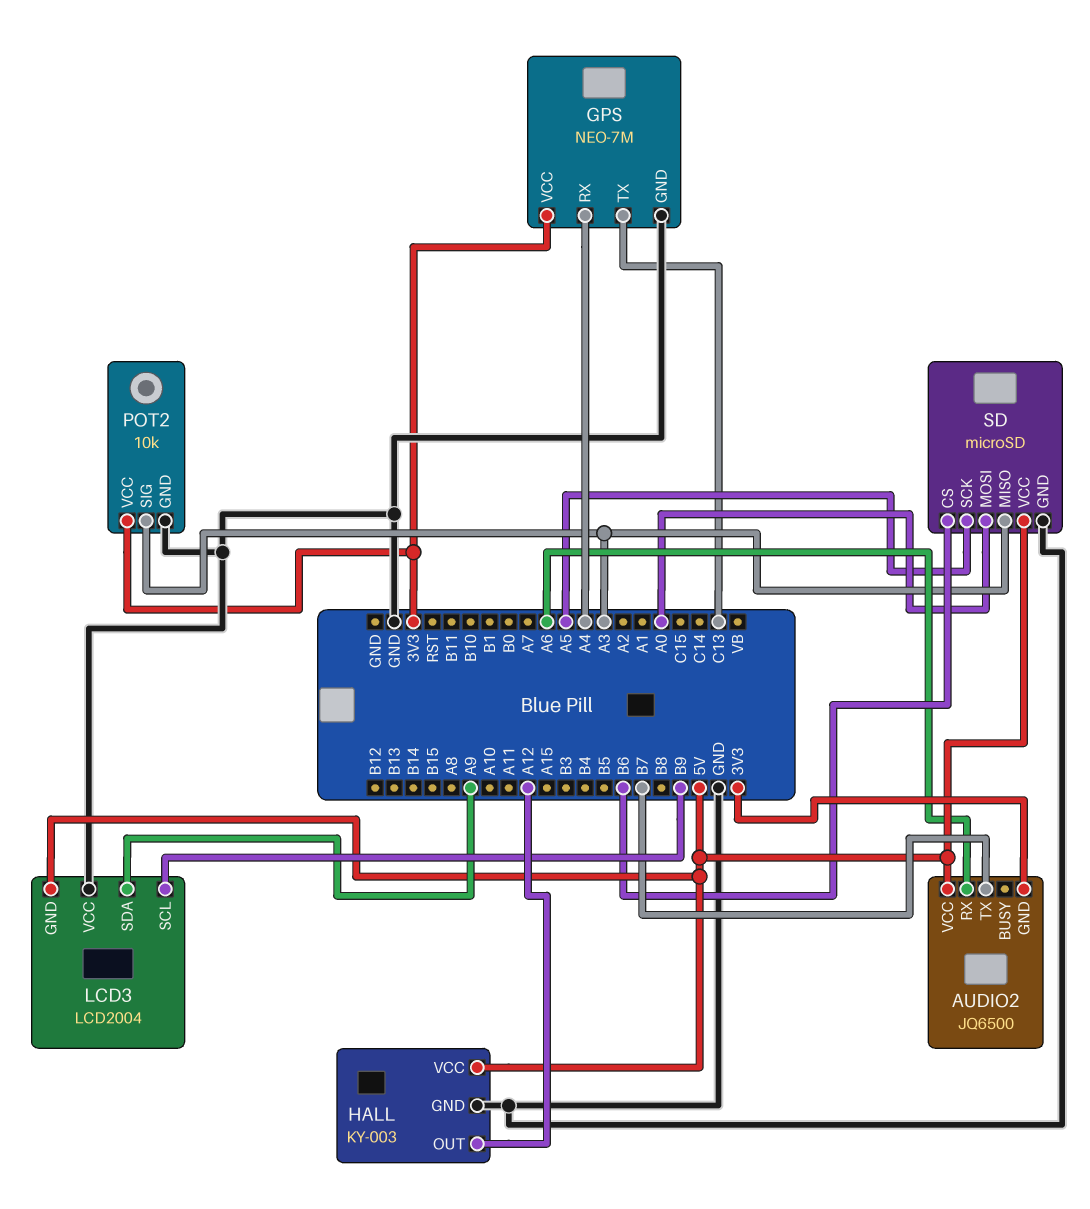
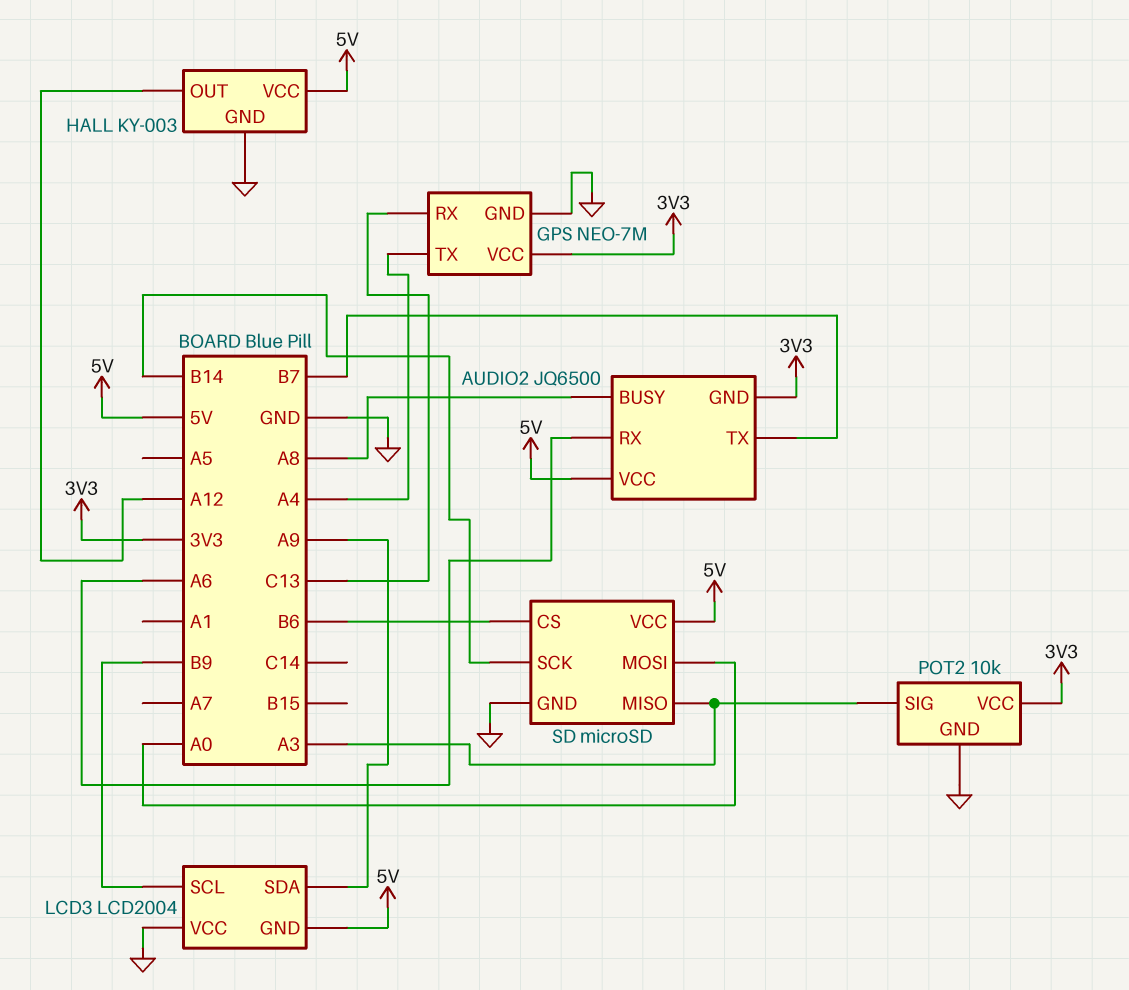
AUDIO2 pin BUSY: none -> A8
GPS pin RX: A4 -> C13
GPS pin TX: C13 -> A4
SD pin SCK: A5 -> B14

